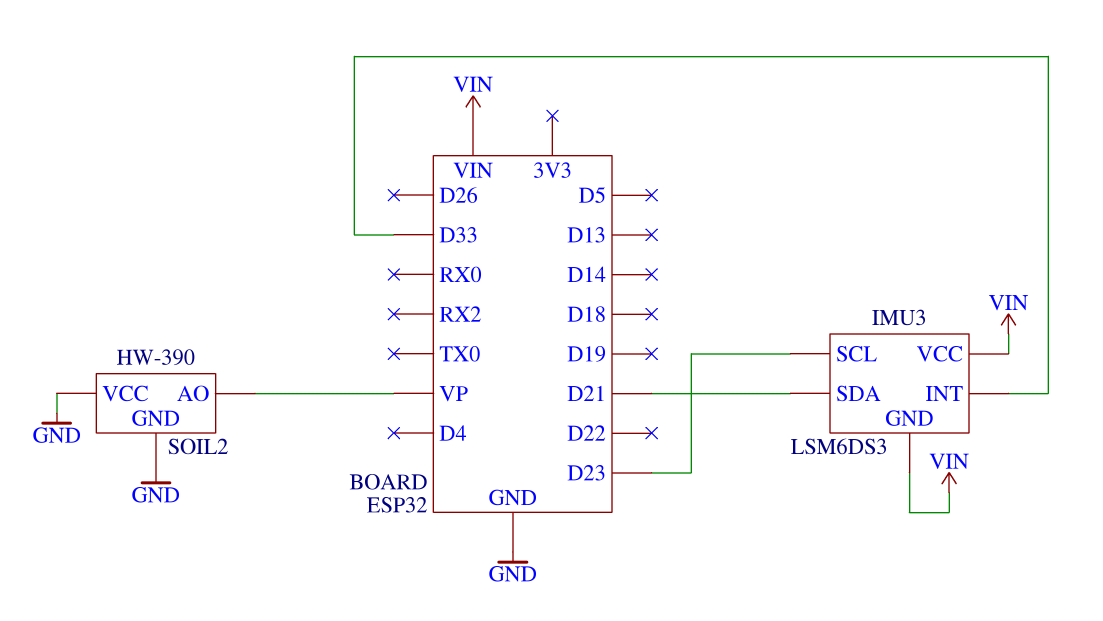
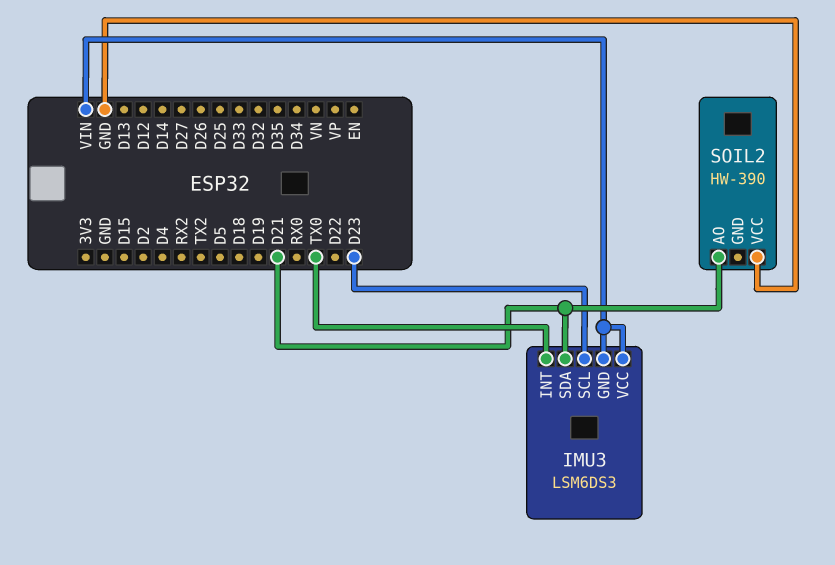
IMU3 pin INT: D33 -> TX0
SOIL2 pin AO: VP -> D21
SOIL2 pin GND: GND -> none

